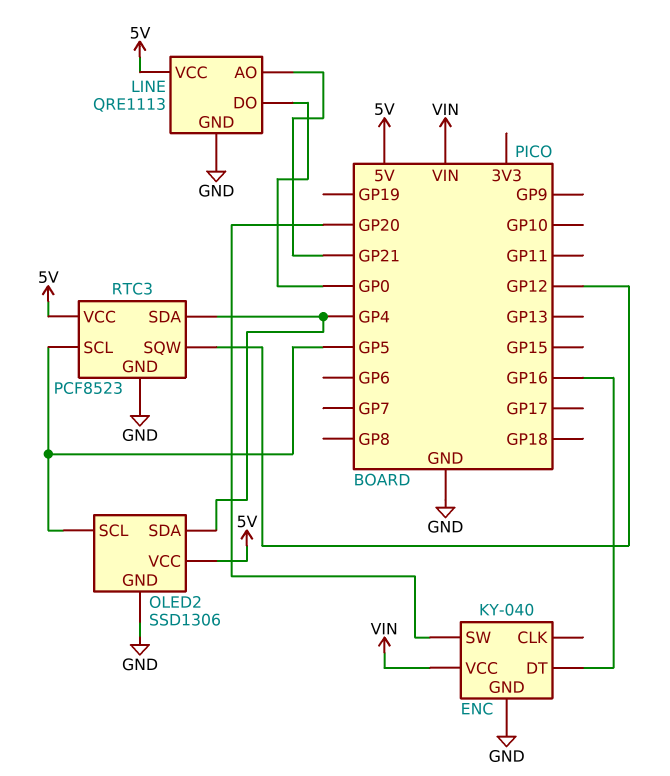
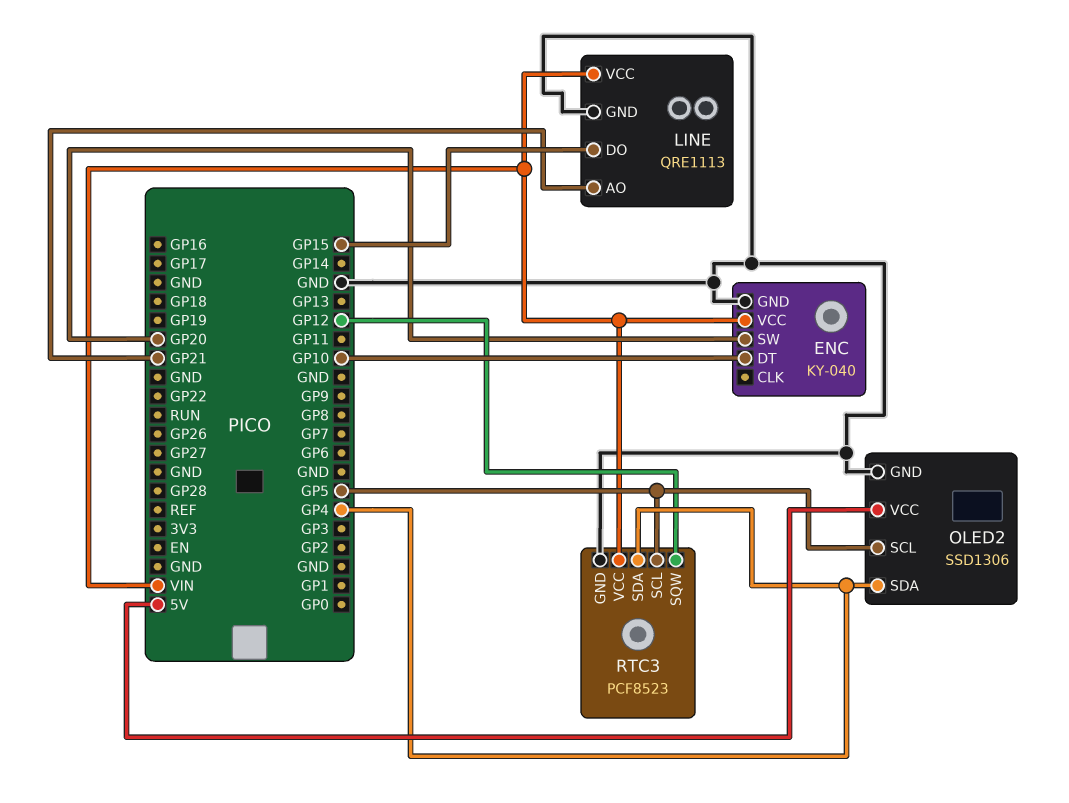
ENC pin DT: GP16 -> GP10
LINE pin DO: GP0 -> GP15
LINE pin VCC: 5V -> VIN
RTC3 pin VCC: 5V -> VIN

